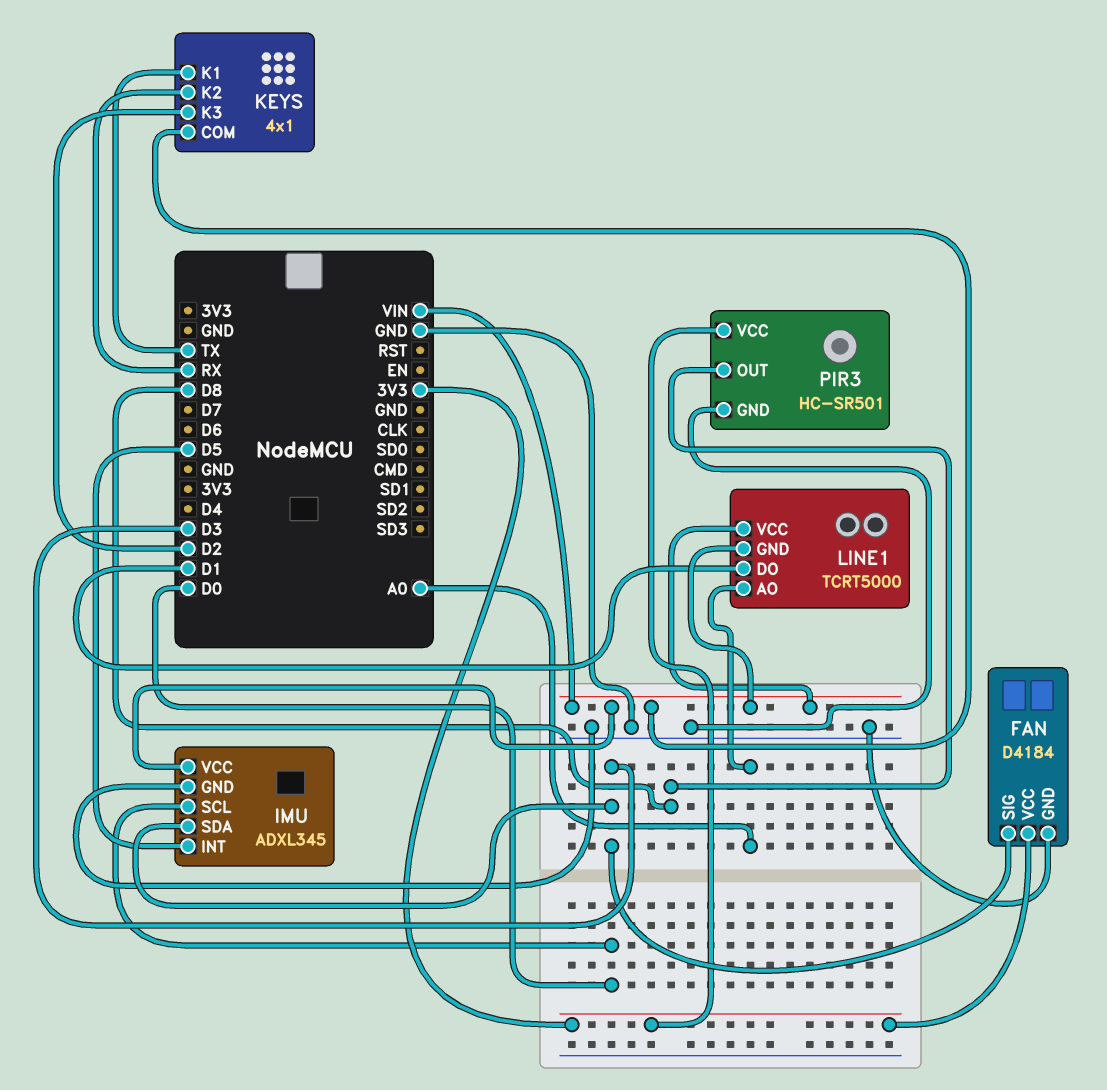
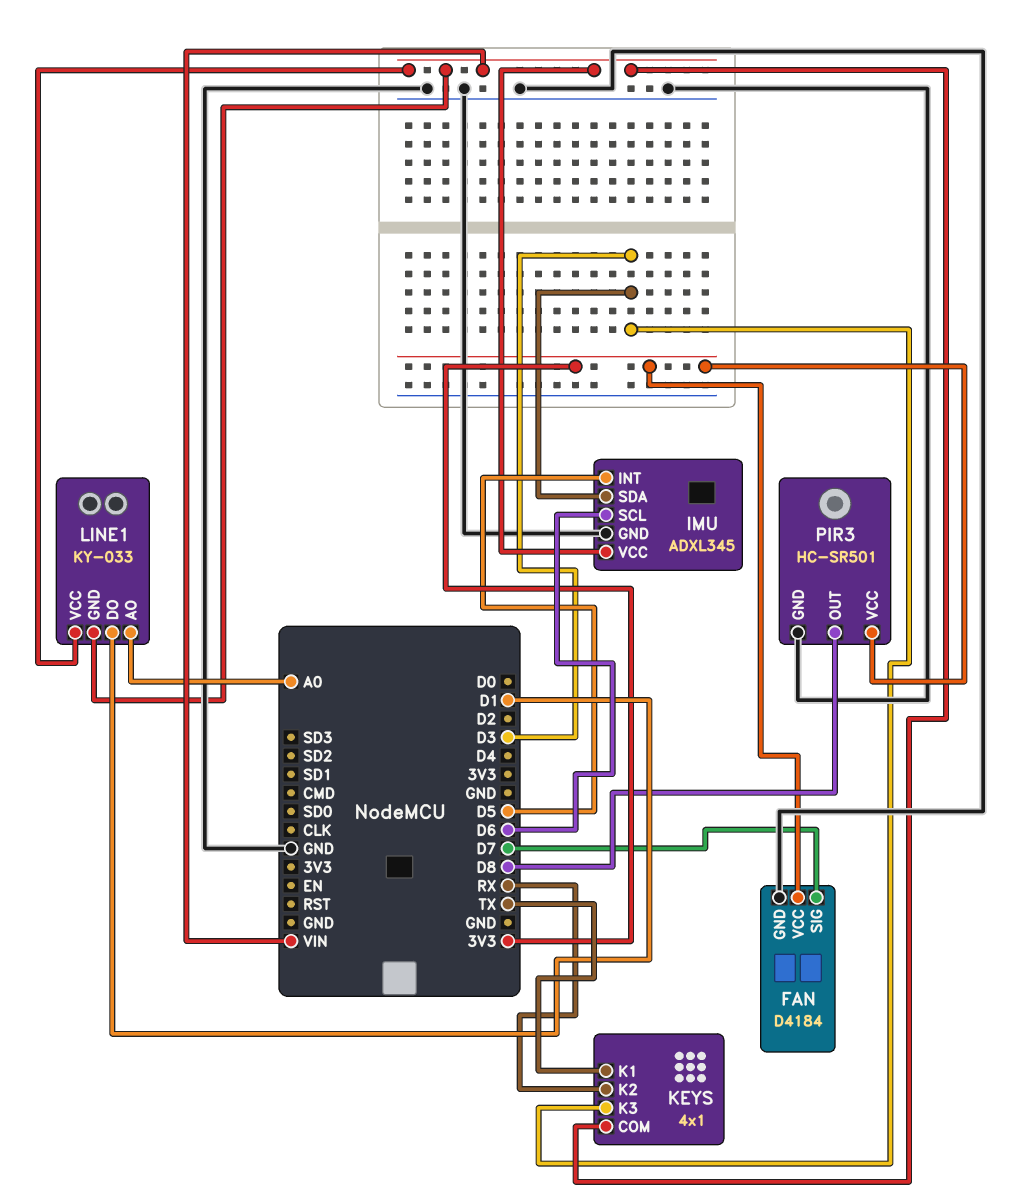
FAN pin SIG: D3 -> D7
IMU pin SCL: D0 -> D6
KEYS pin K3: D2 -> D3
LINE1: TCRT5000 -> KY-033

